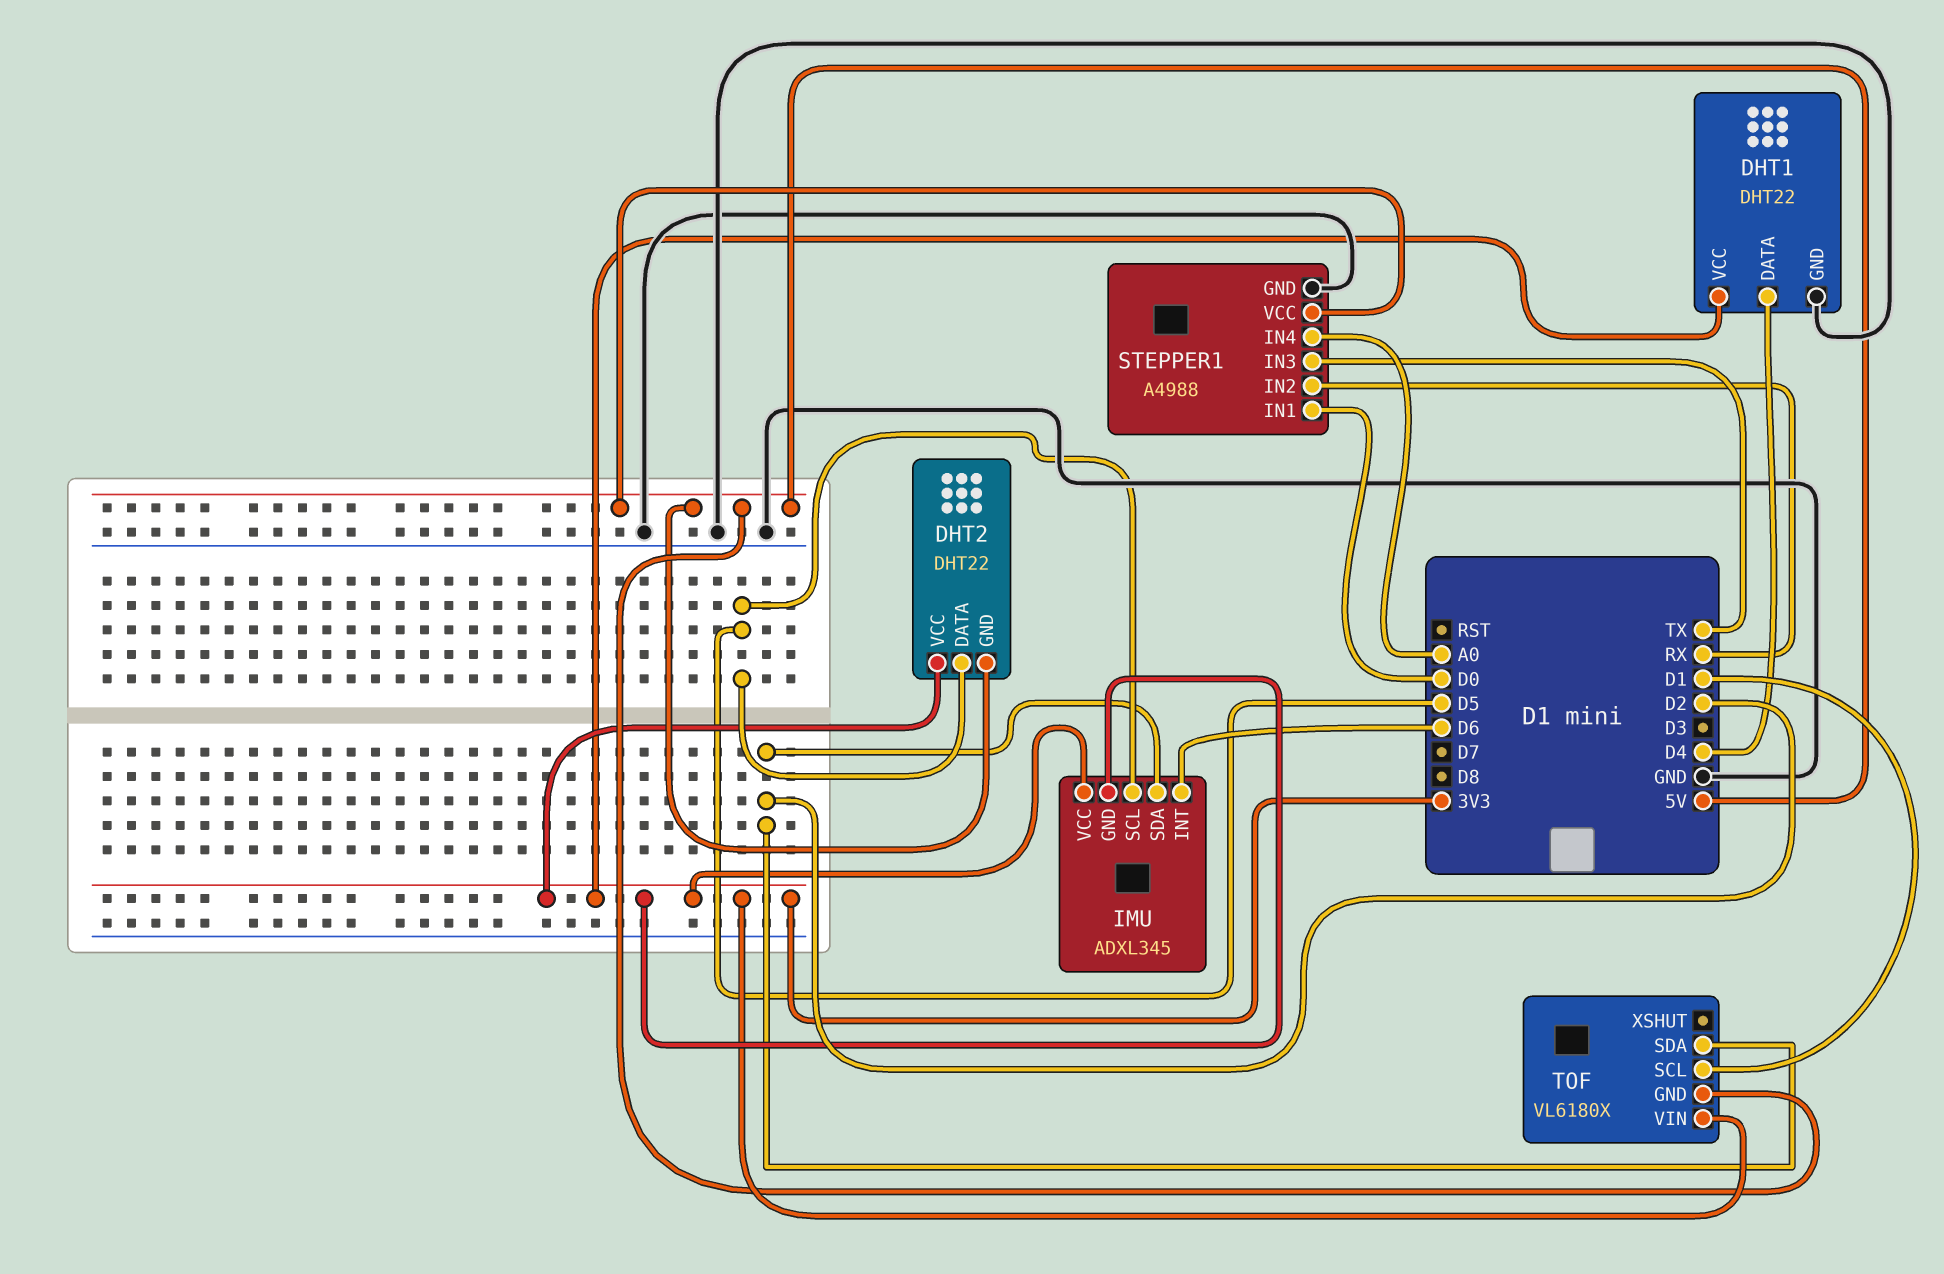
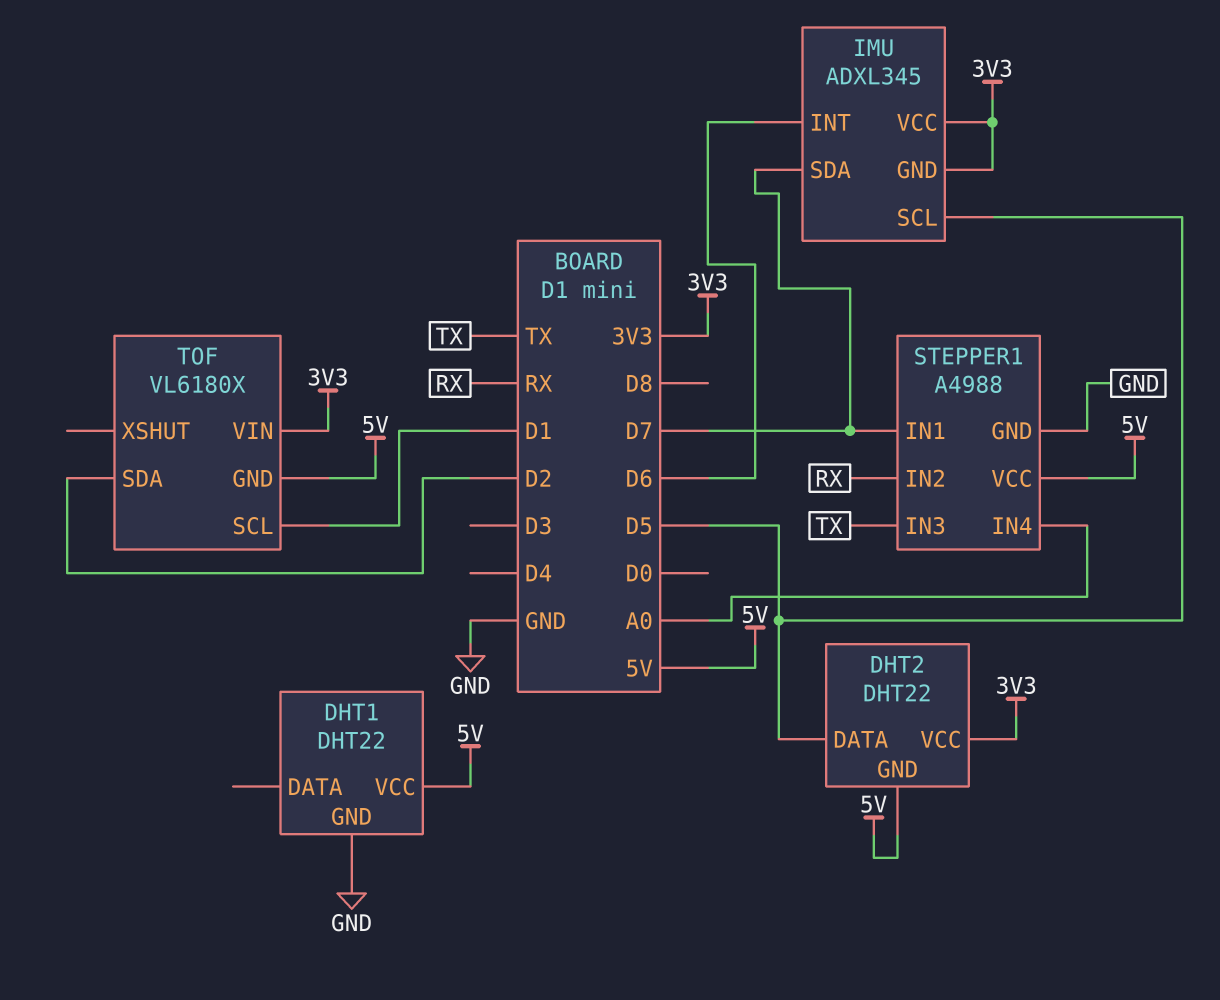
DHT1 pin DATA: D4 -> none
DHT1 pin VCC: 3V3 -> 5V
IMU pin SDA: D2 -> D7
STEPPER1 pin IN1: D0 -> D7

